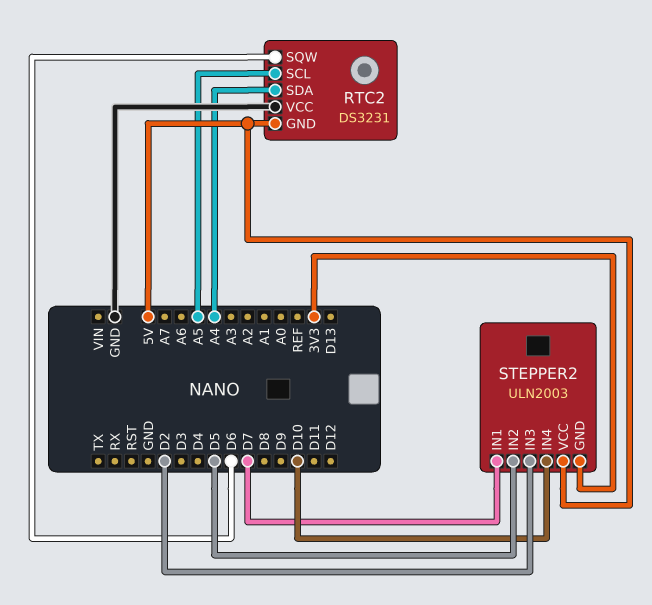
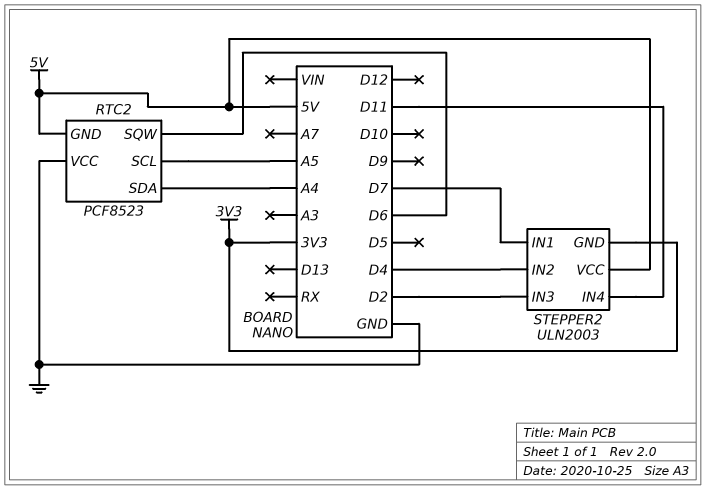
RTC2: DS3231 -> PCF8523
STEPPER2 pin IN2: D5 -> D4
STEPPER2 pin IN4: D10 -> D11

